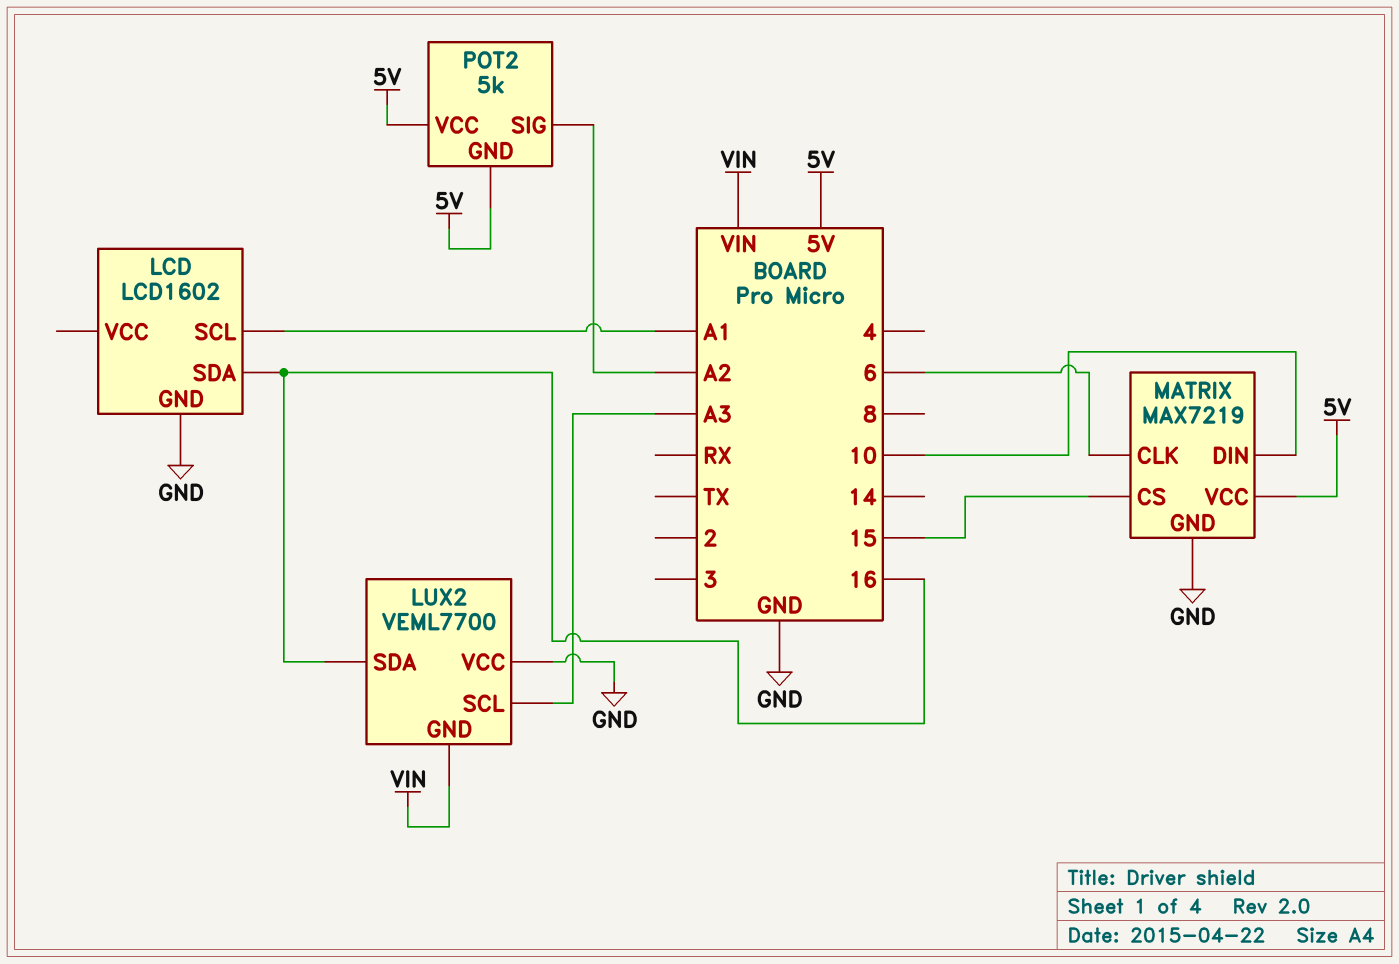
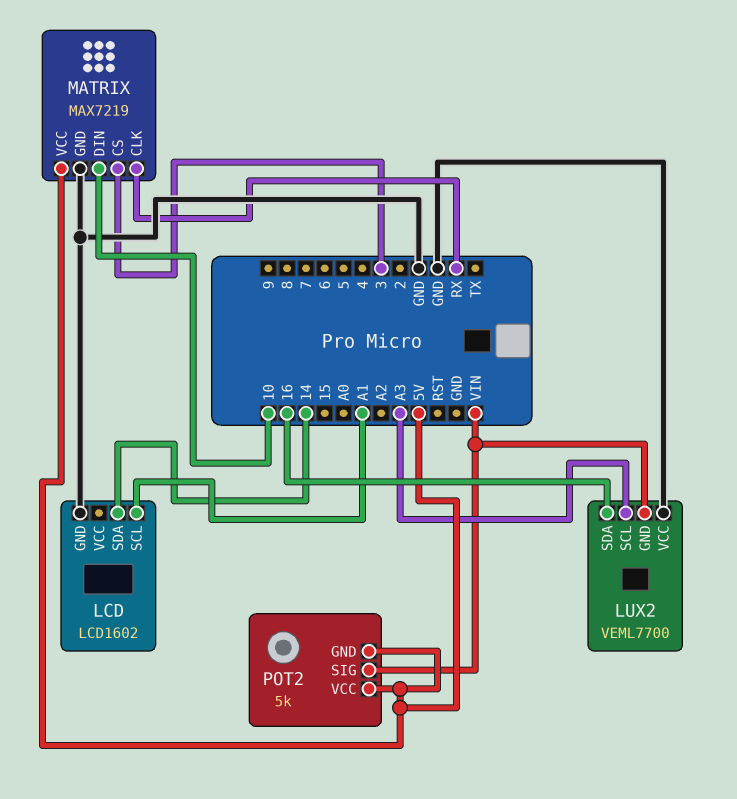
LCD pin SDA: 16 -> 14
MATRIX pin CLK: 6 -> RX
MATRIX pin CS: 15 -> 3
POT2 pin SIG: A2 -> VIN

